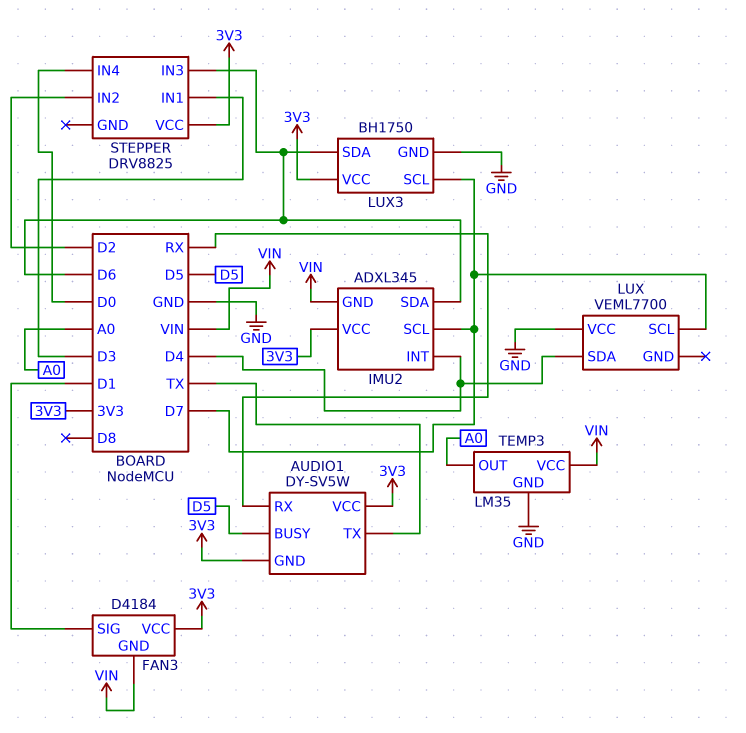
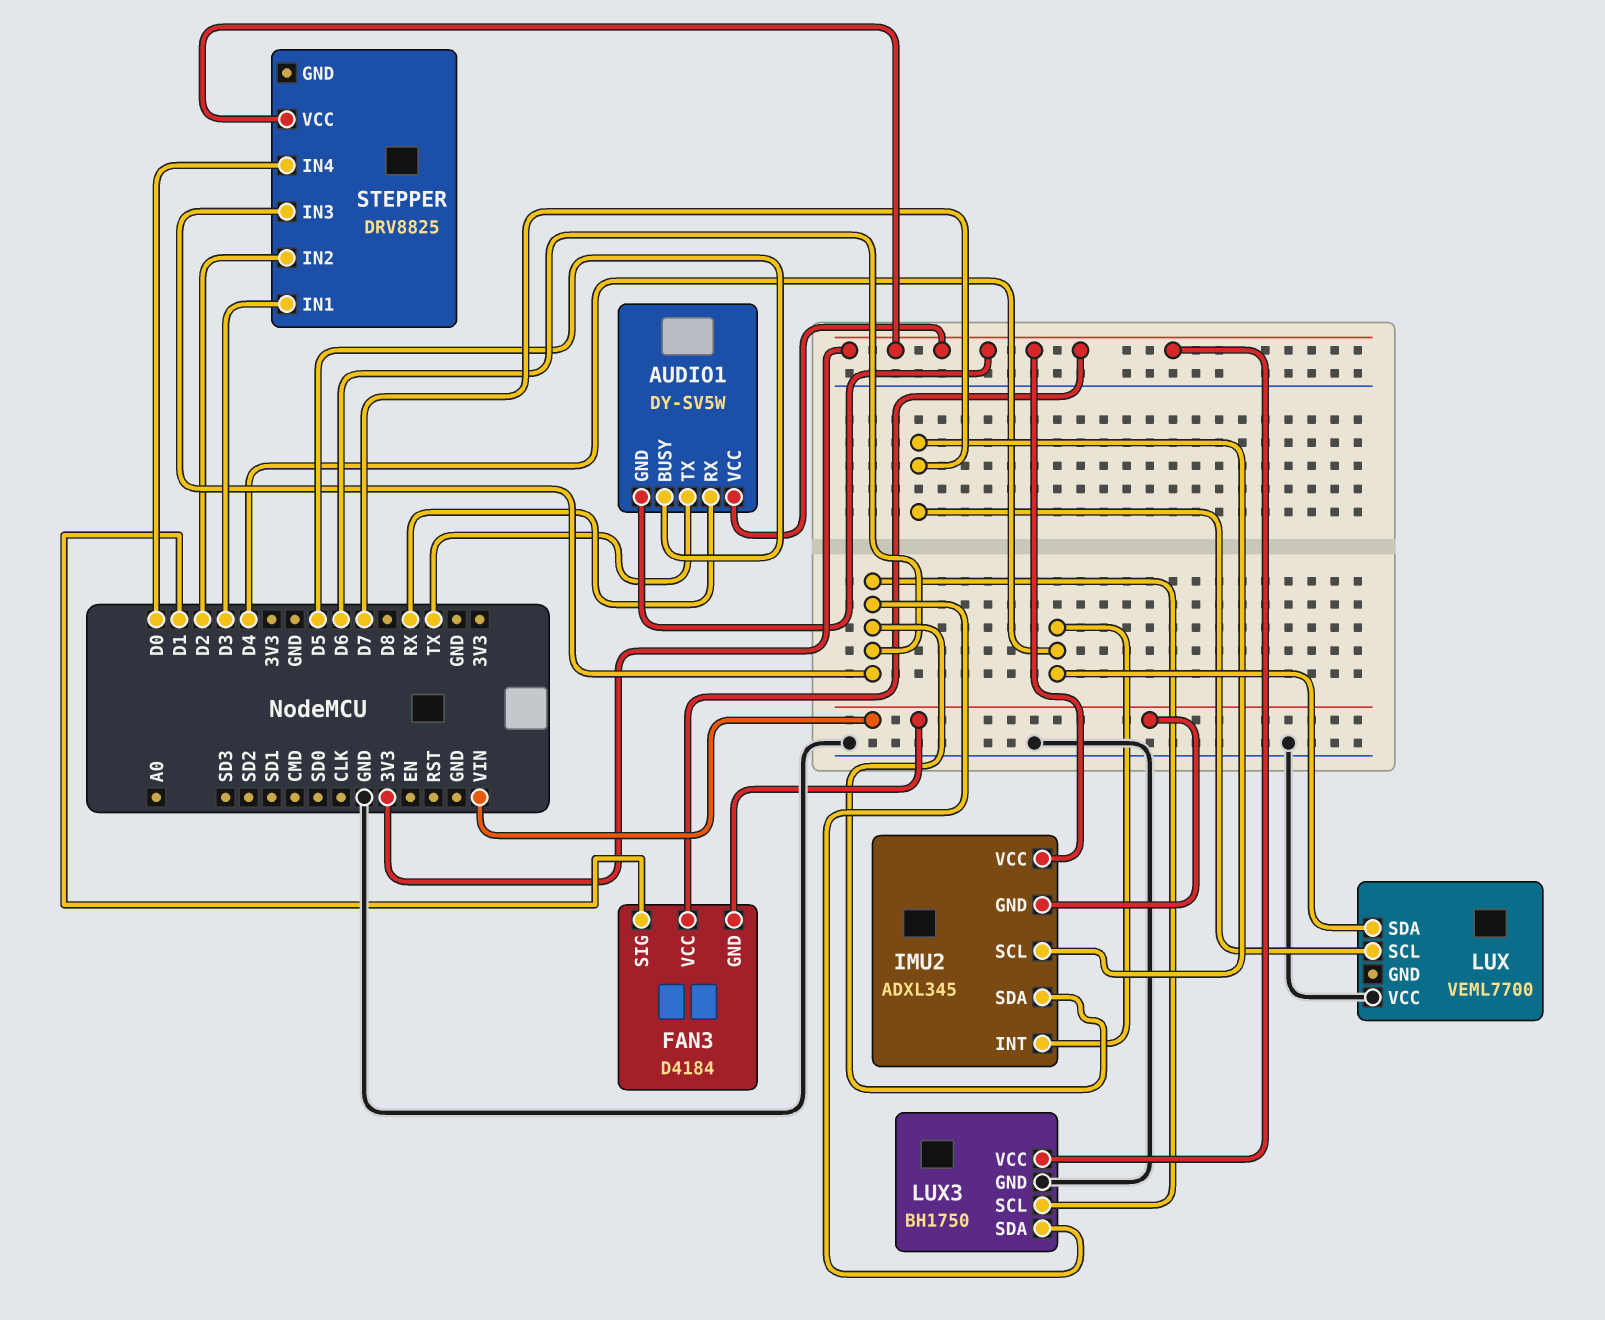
LUX3 pin SCL: D7 -> D6
TEMP3: LM35 -> none
TEMP3 pin GND: GND -> none
TEMP3 pin OUT: A0 -> none
TEMP3 pin VCC: VIN -> none

